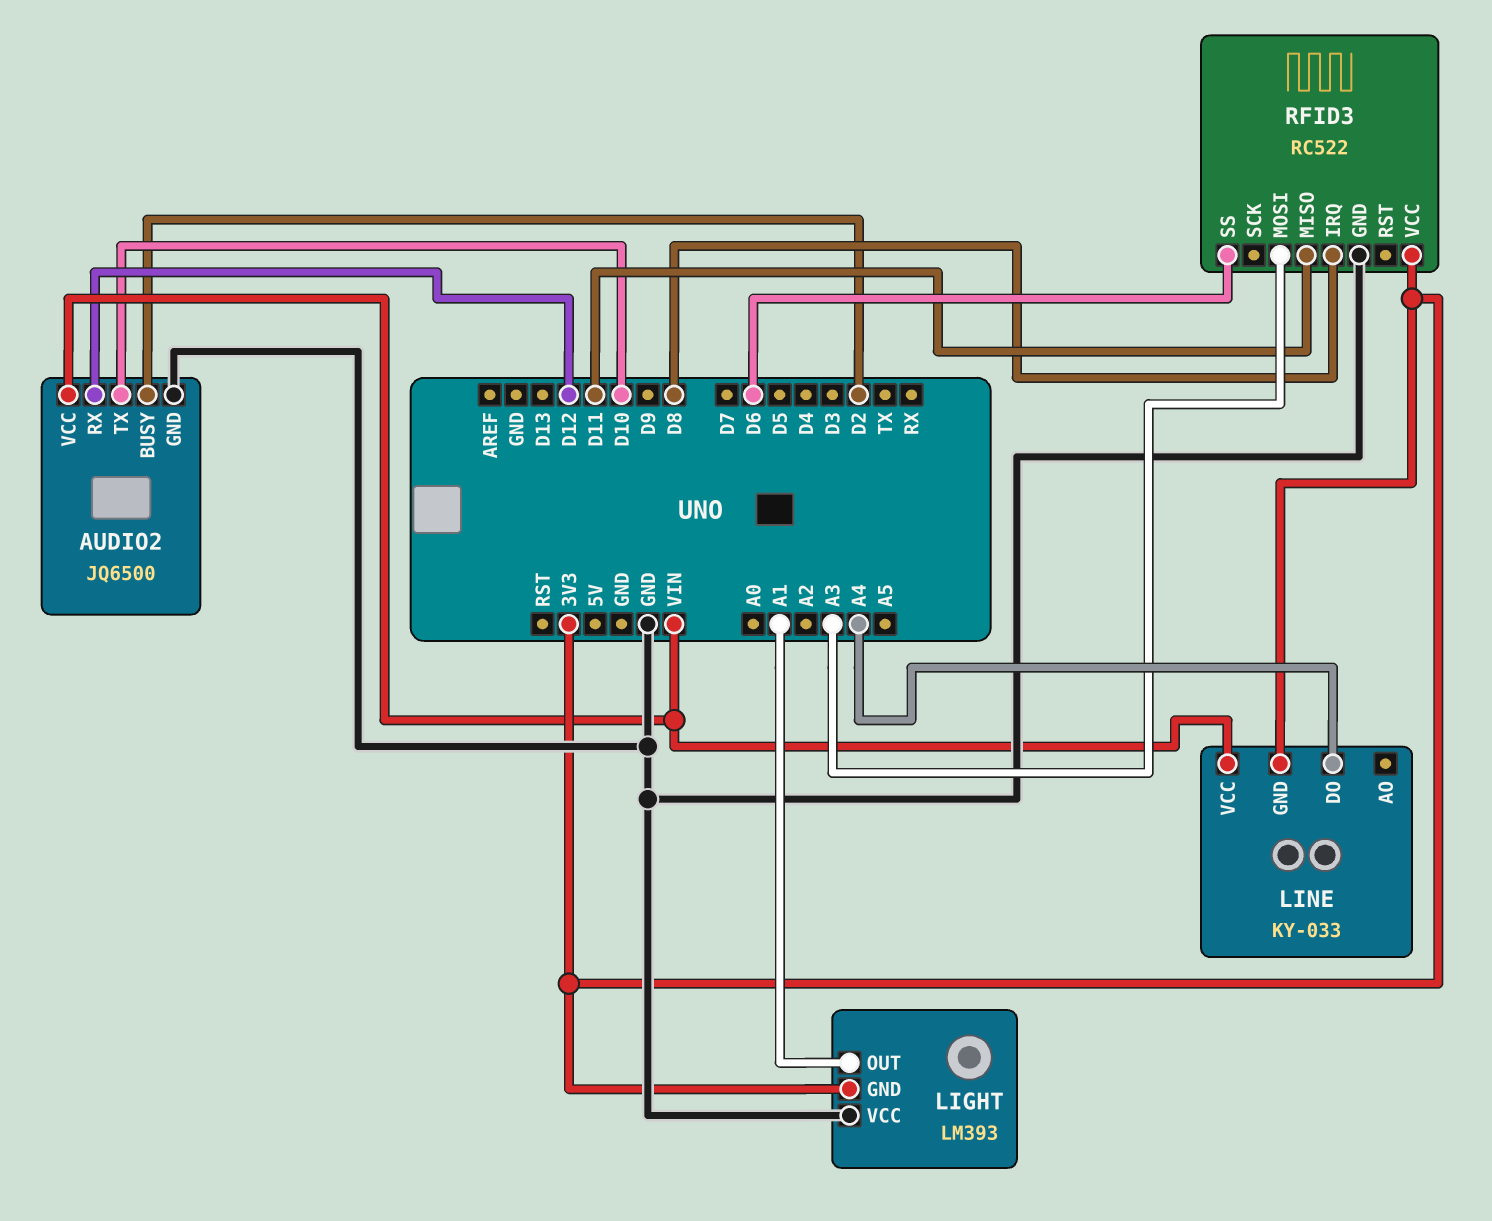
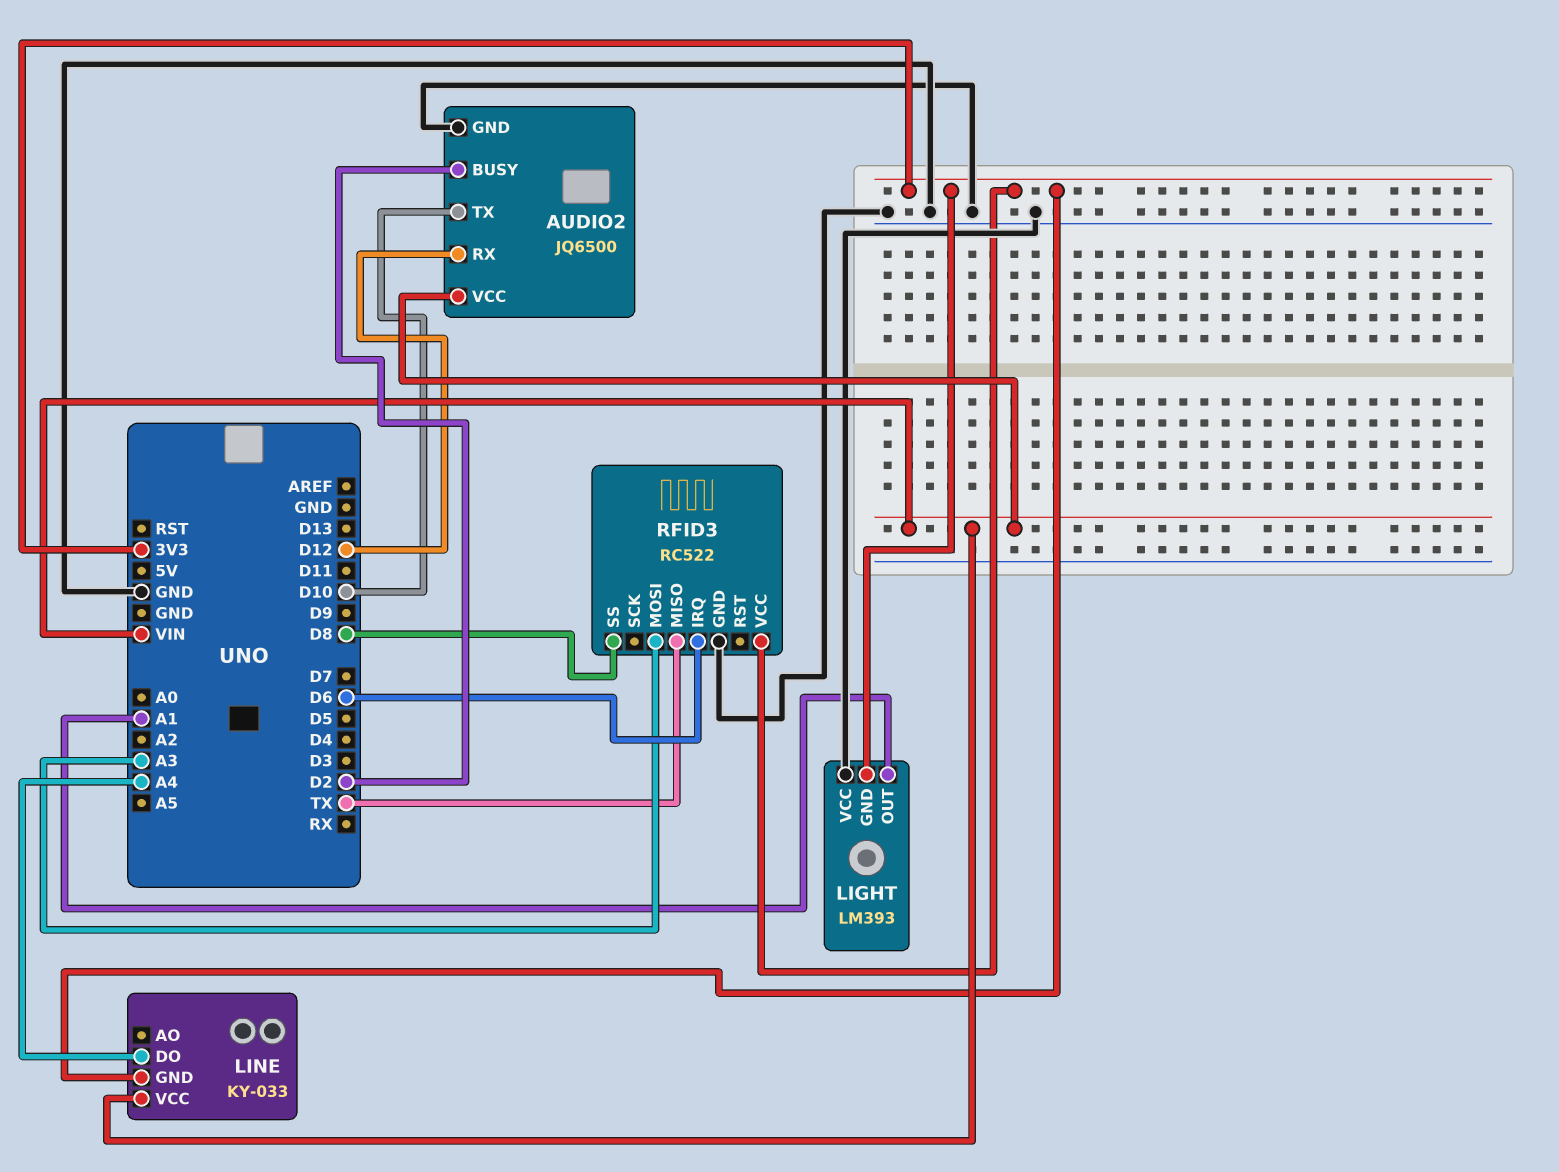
RFID3 pin IRQ: D8 -> D6
RFID3 pin MISO: D11 -> TX
RFID3 pin SS: D6 -> D8

